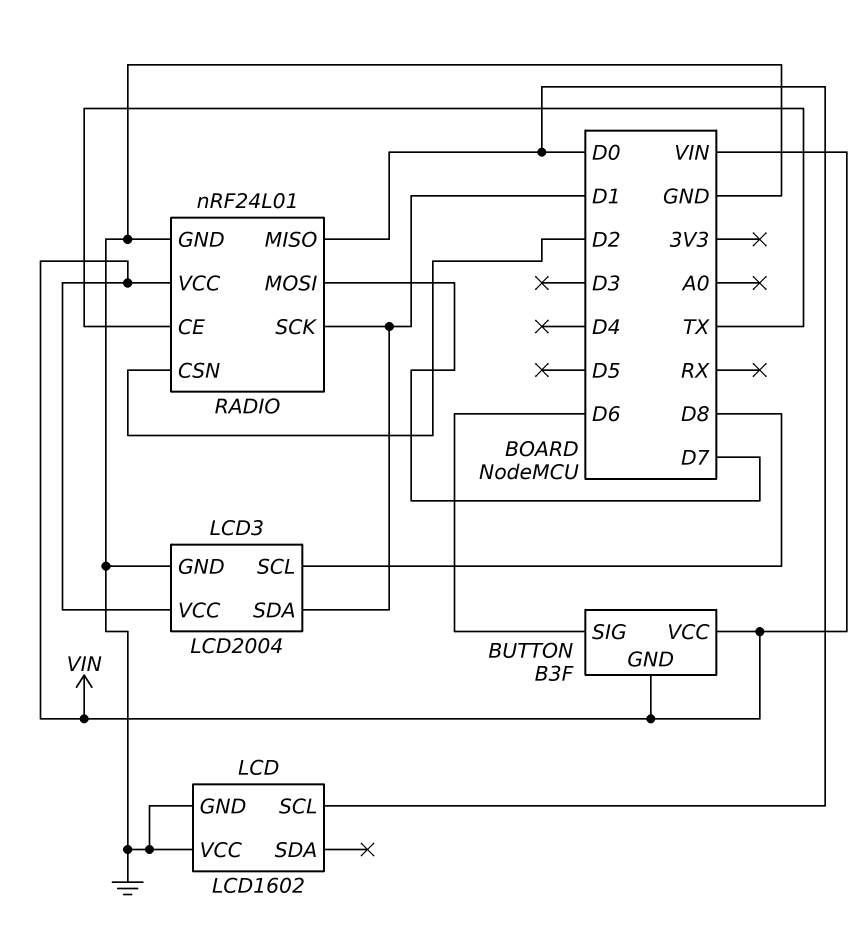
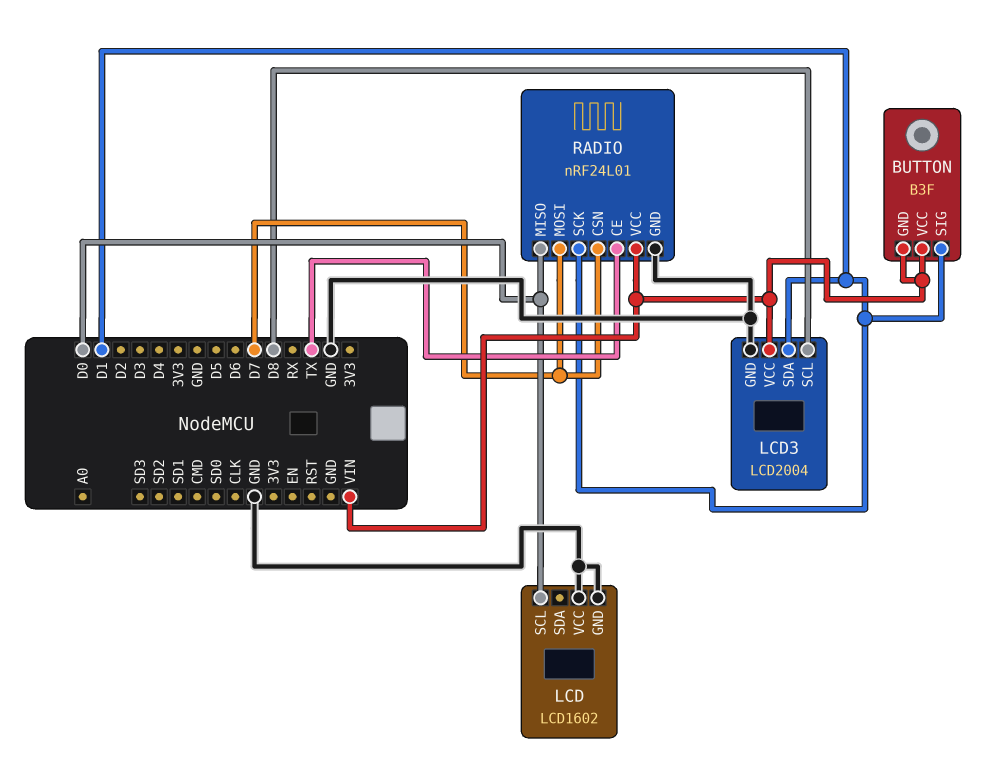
BUTTON pin SIG: D6 -> D1
RADIO pin CSN: D2 -> D7

